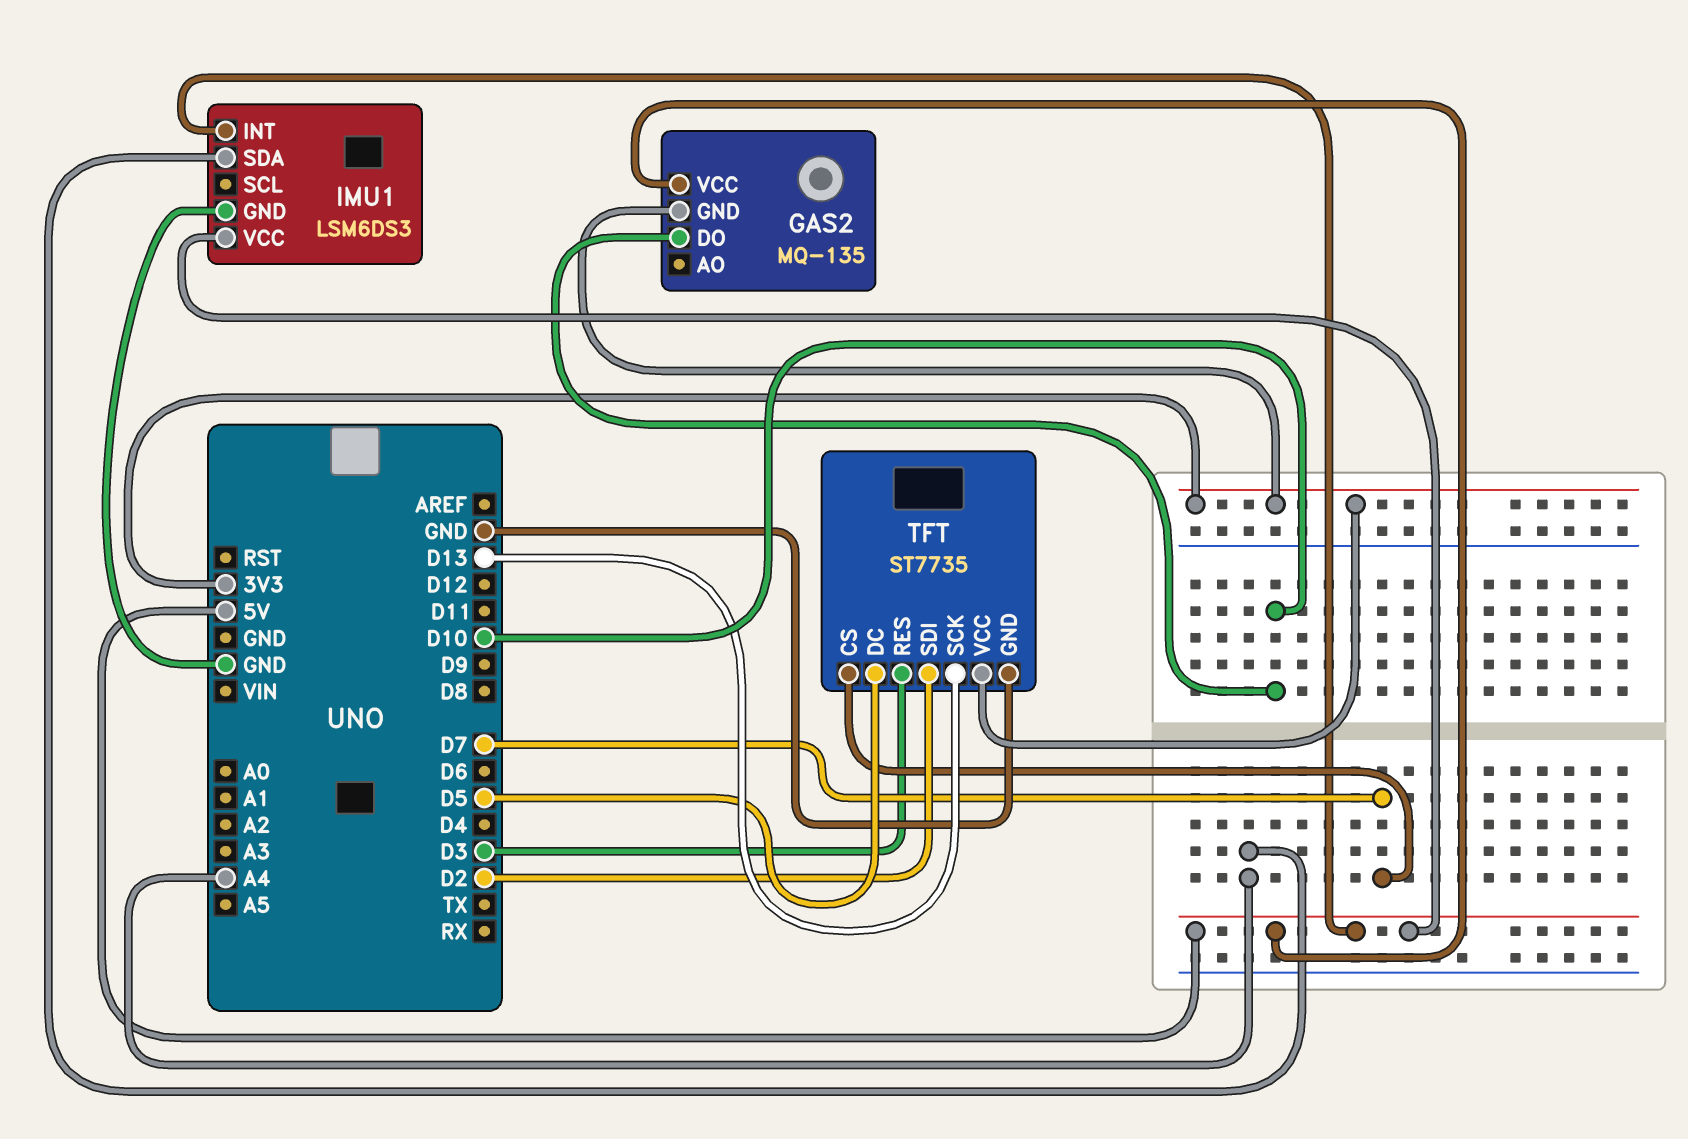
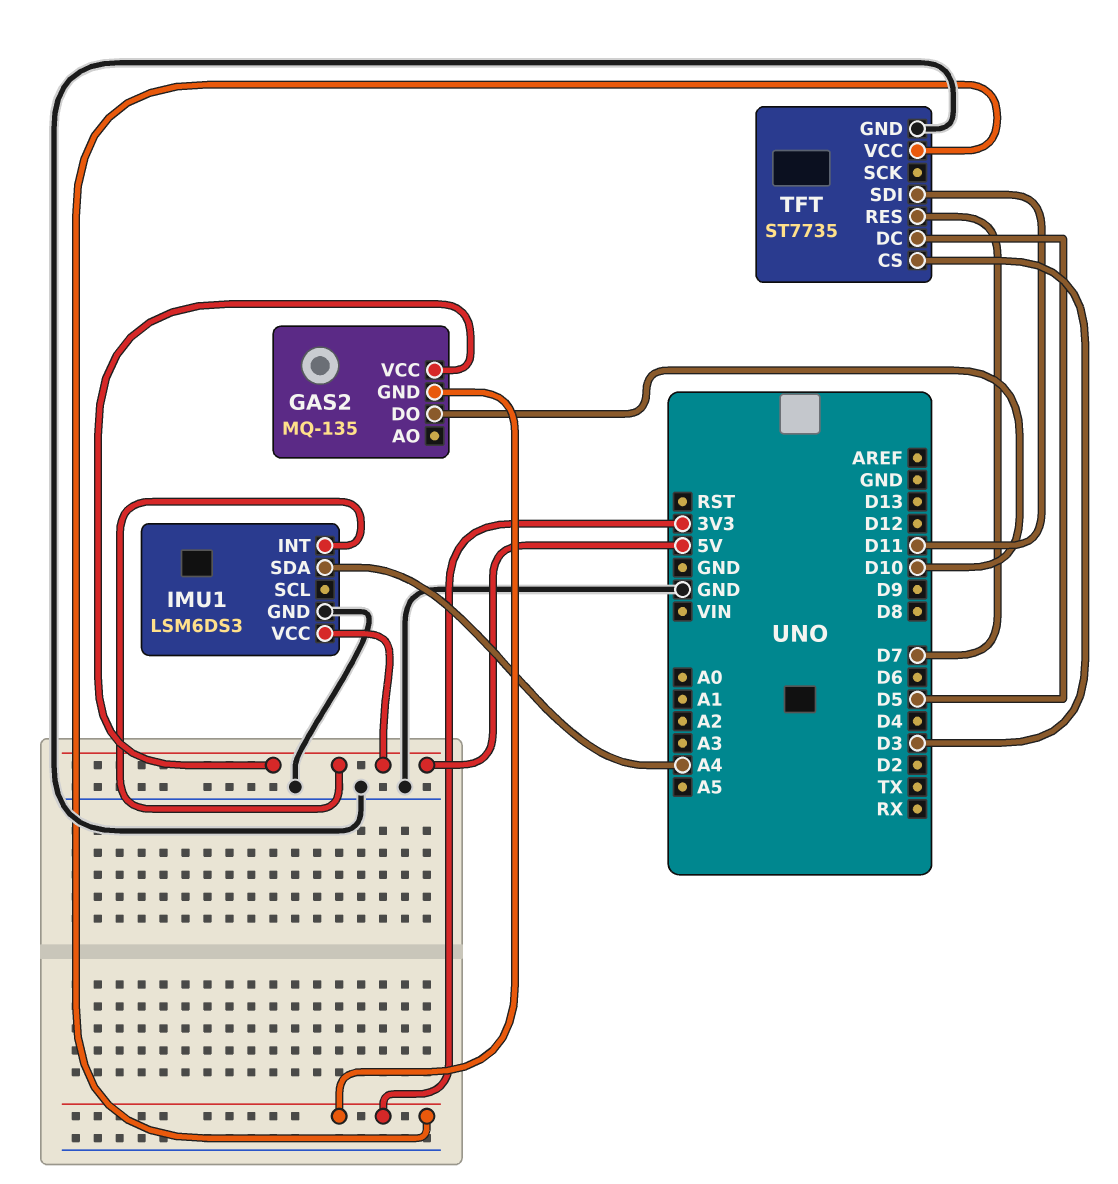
TFT pin CS: D7 -> D3
TFT pin RES: D3 -> D7
TFT pin SCK: D13 -> none
TFT pin SDI: D2 -> D11

